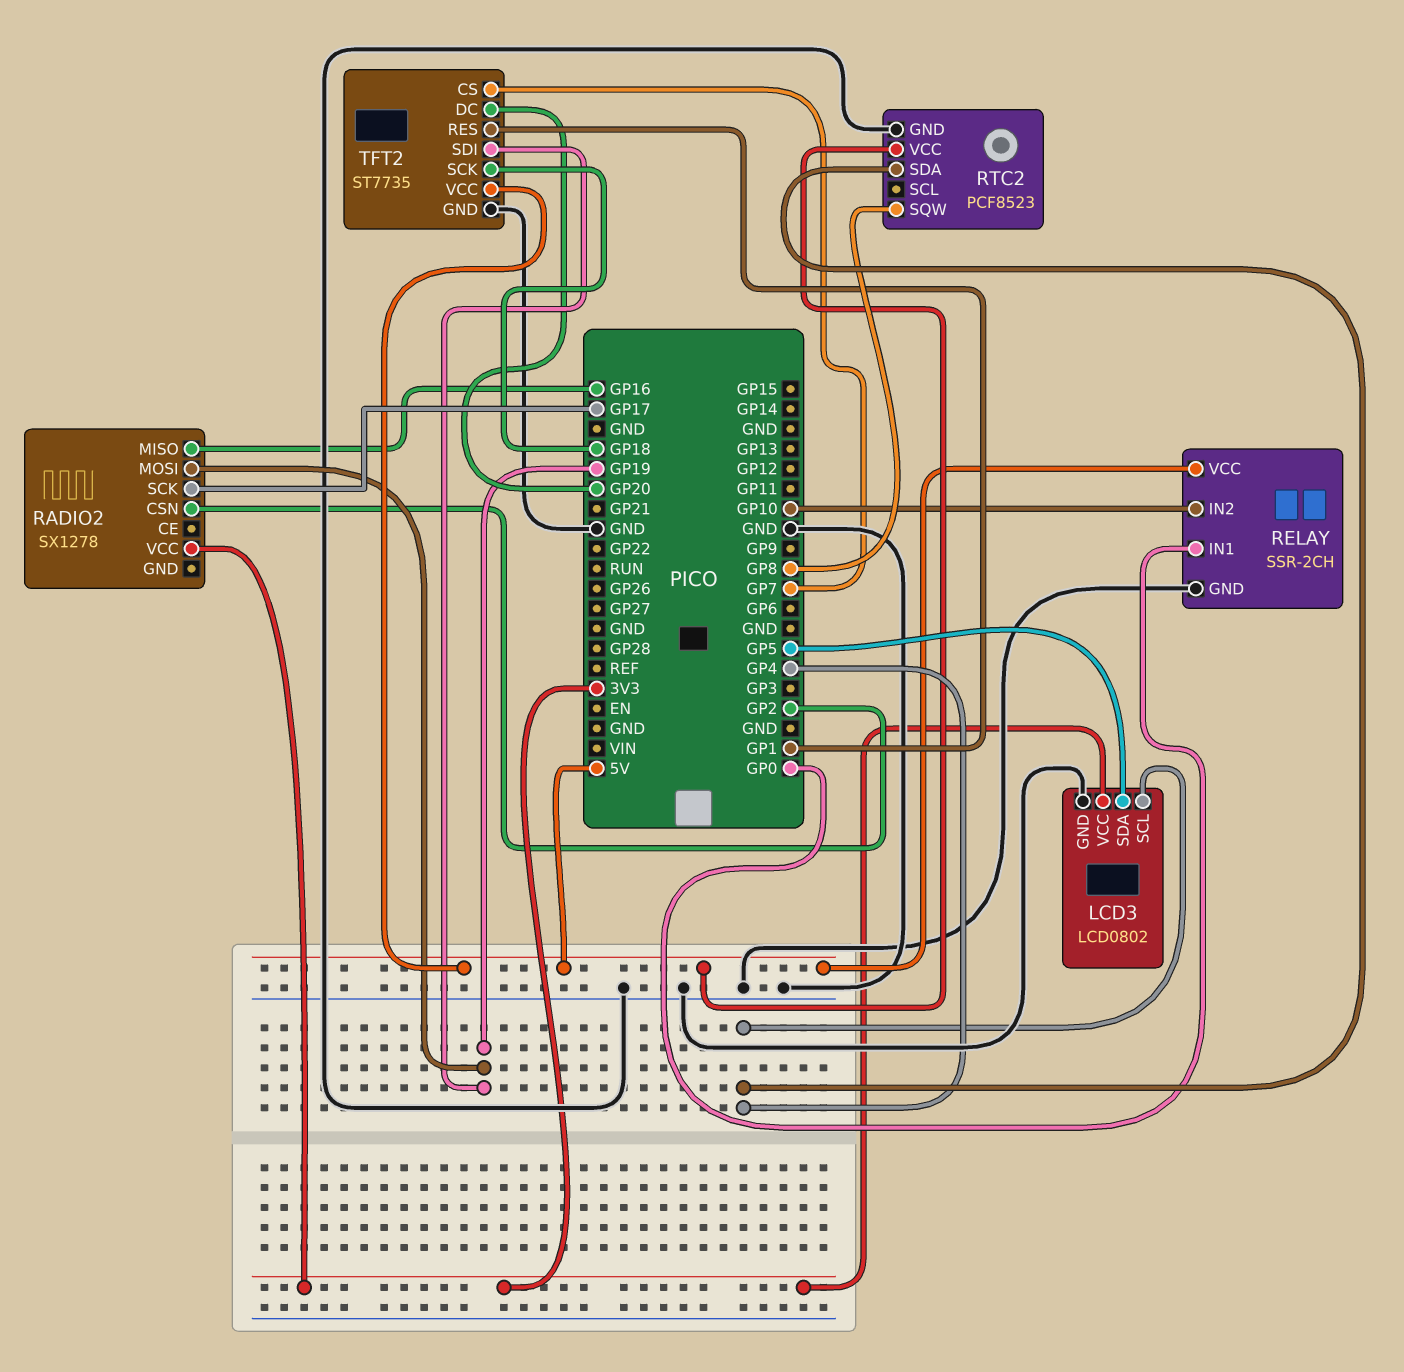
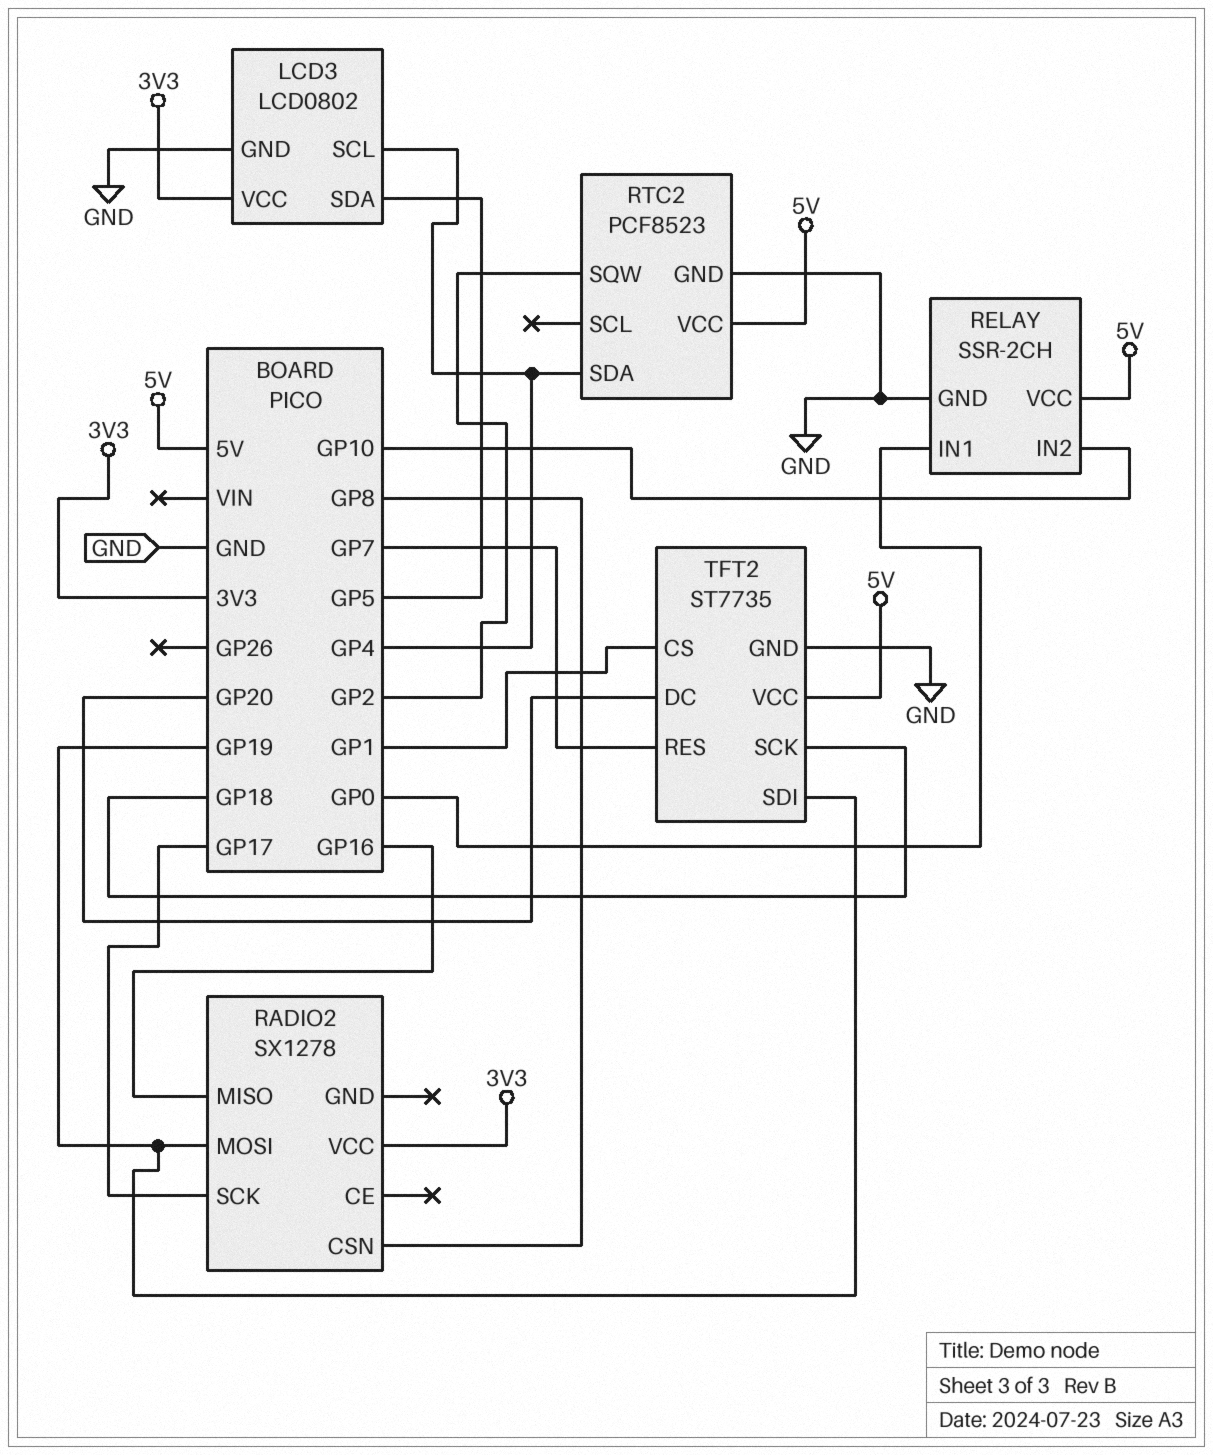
RADIO2 pin CSN: GP2 -> GP8
RTC2 pin SQW: GP8 -> GP2
TFT2 pin CS: GP7 -> GP1
TFT2 pin RES: GP1 -> GP7

